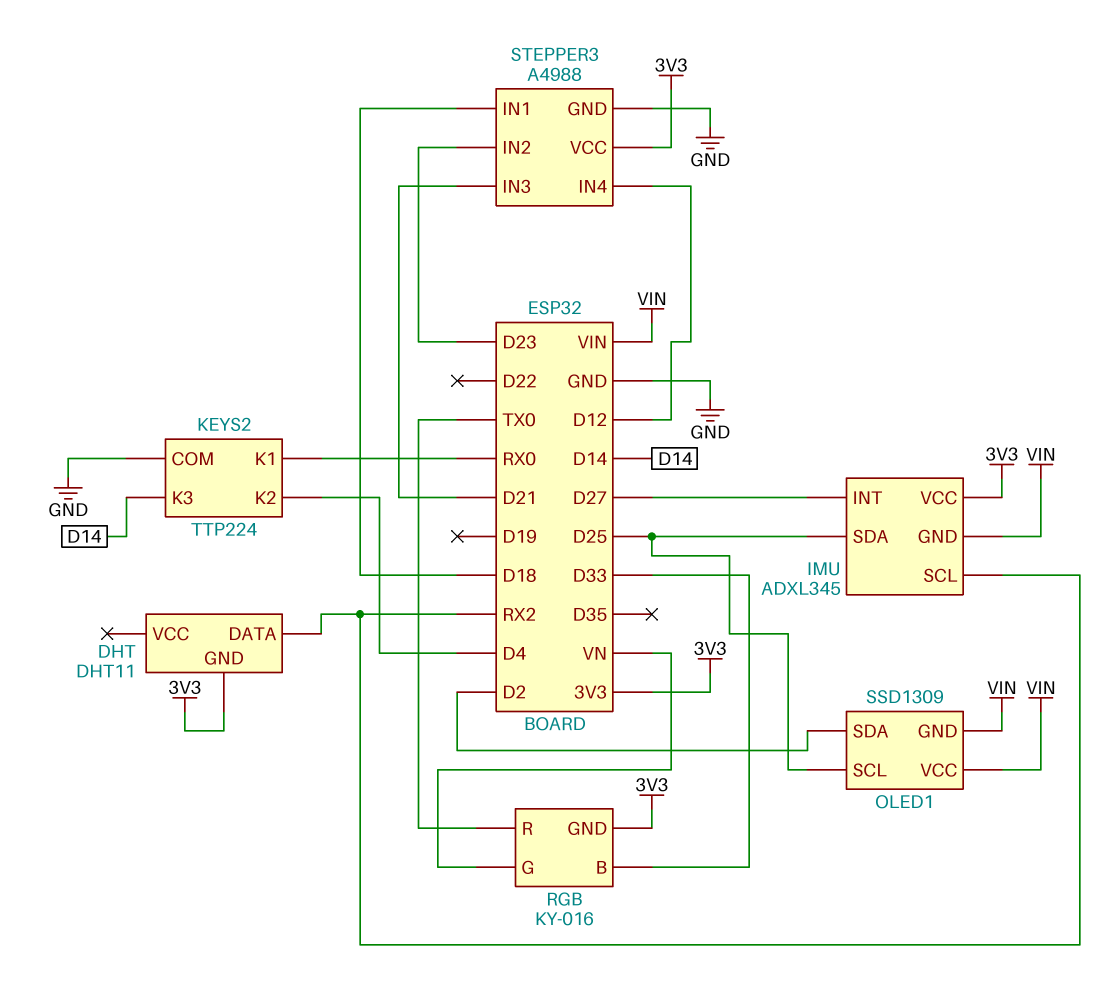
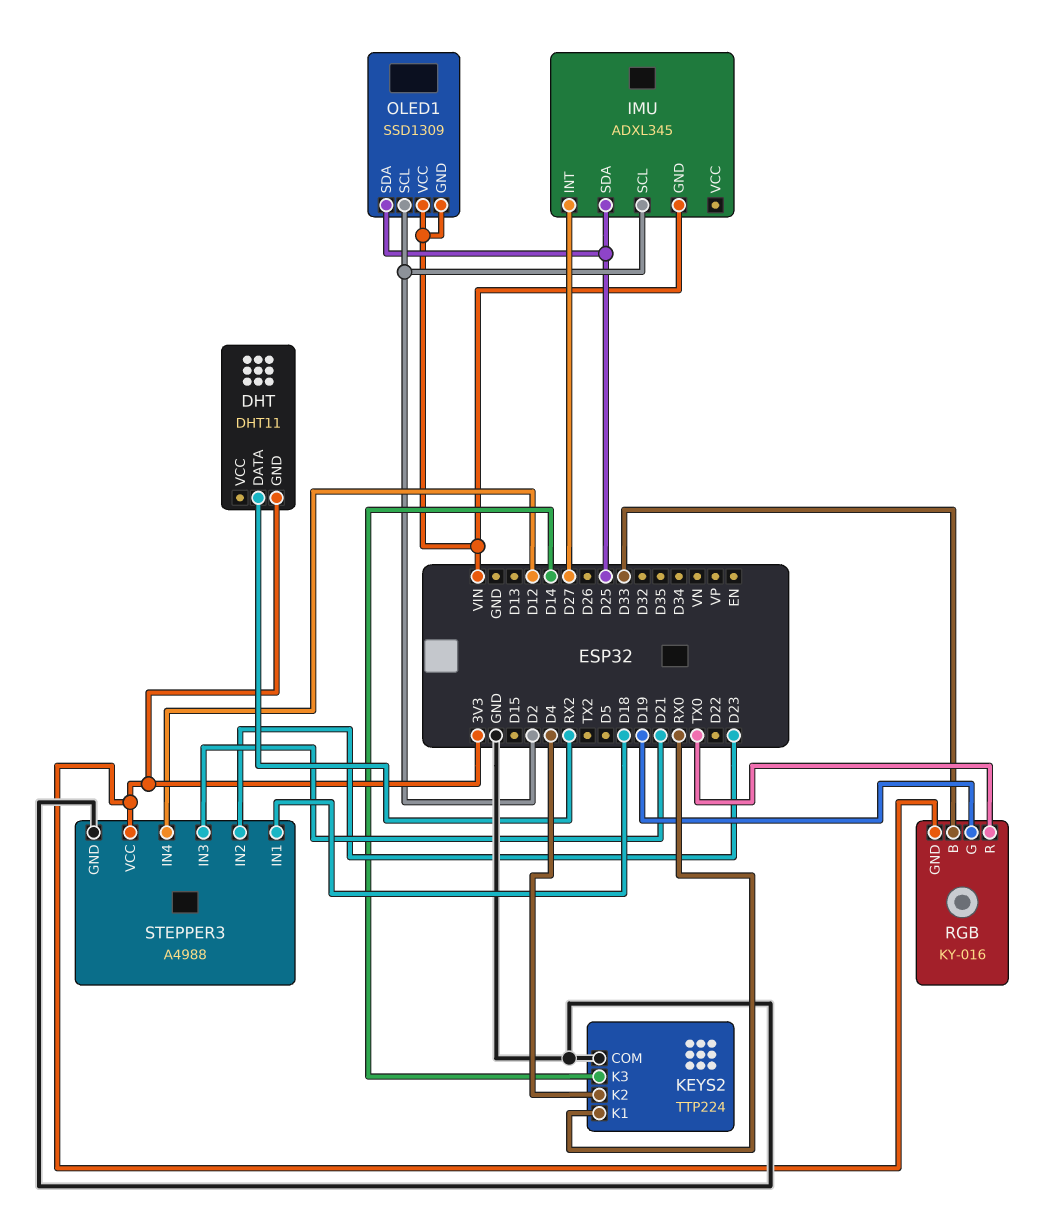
IMU pin SCL: RX2 -> D2
IMU pin VCC: 3V3 -> none
OLED1 pin SCL: D25 -> D2
OLED1 pin SDA: D2 -> D25
RGB pin G: VN -> D19

